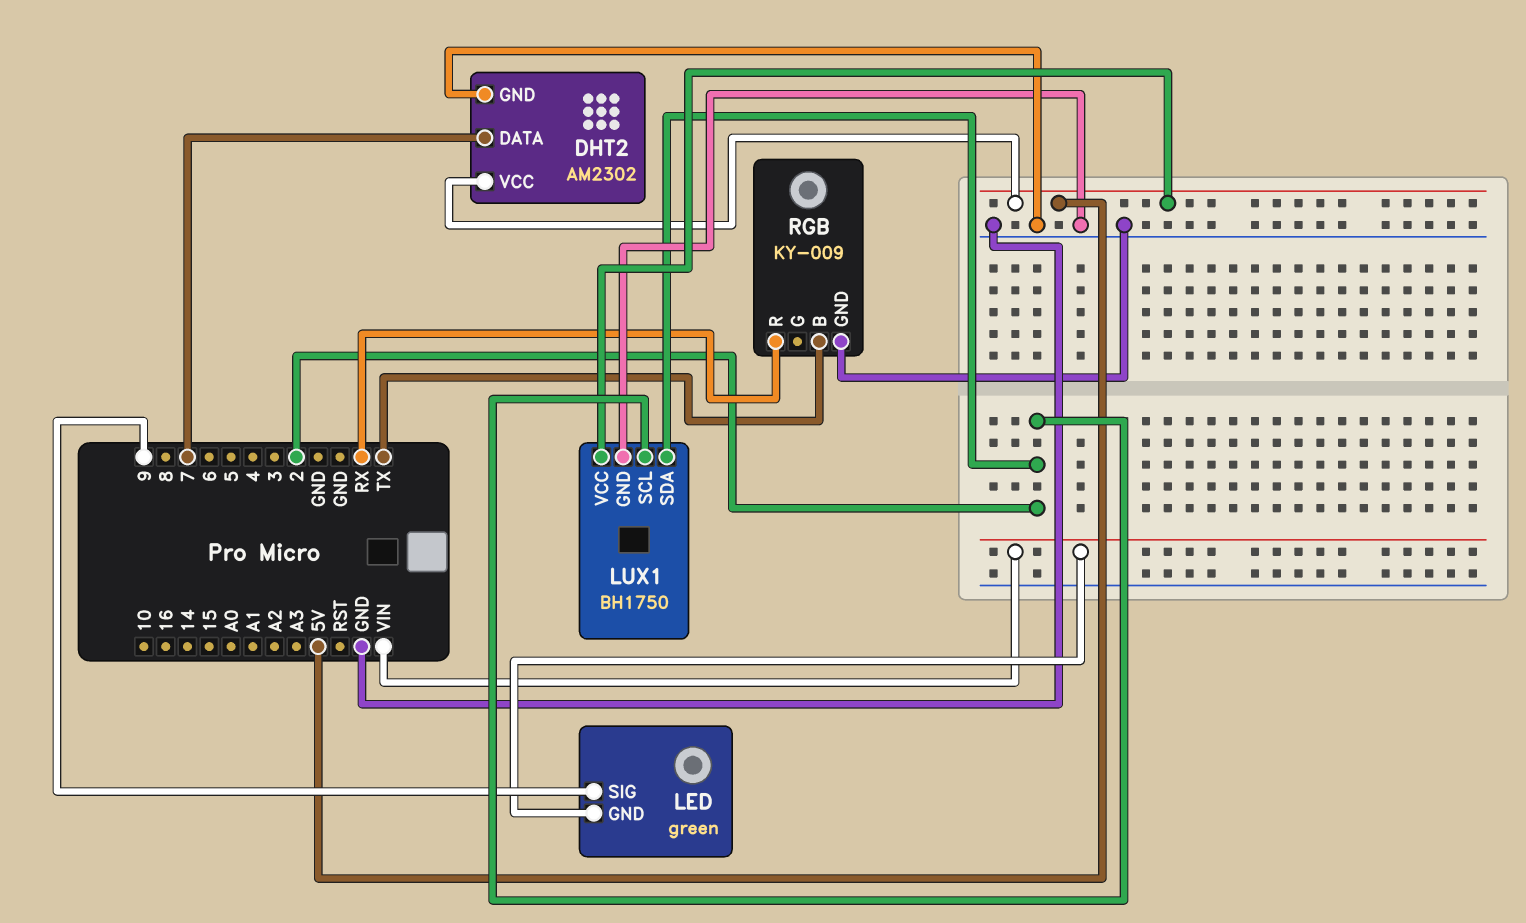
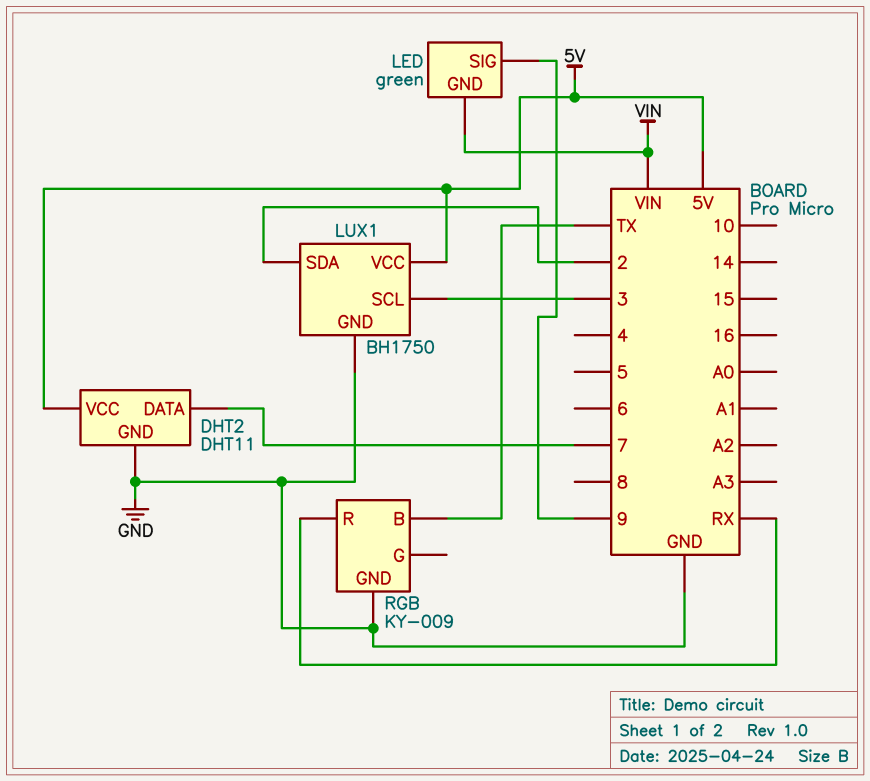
DHT2: AM2302 -> DHT11
LUX1 pin SCL: 2 -> 3

